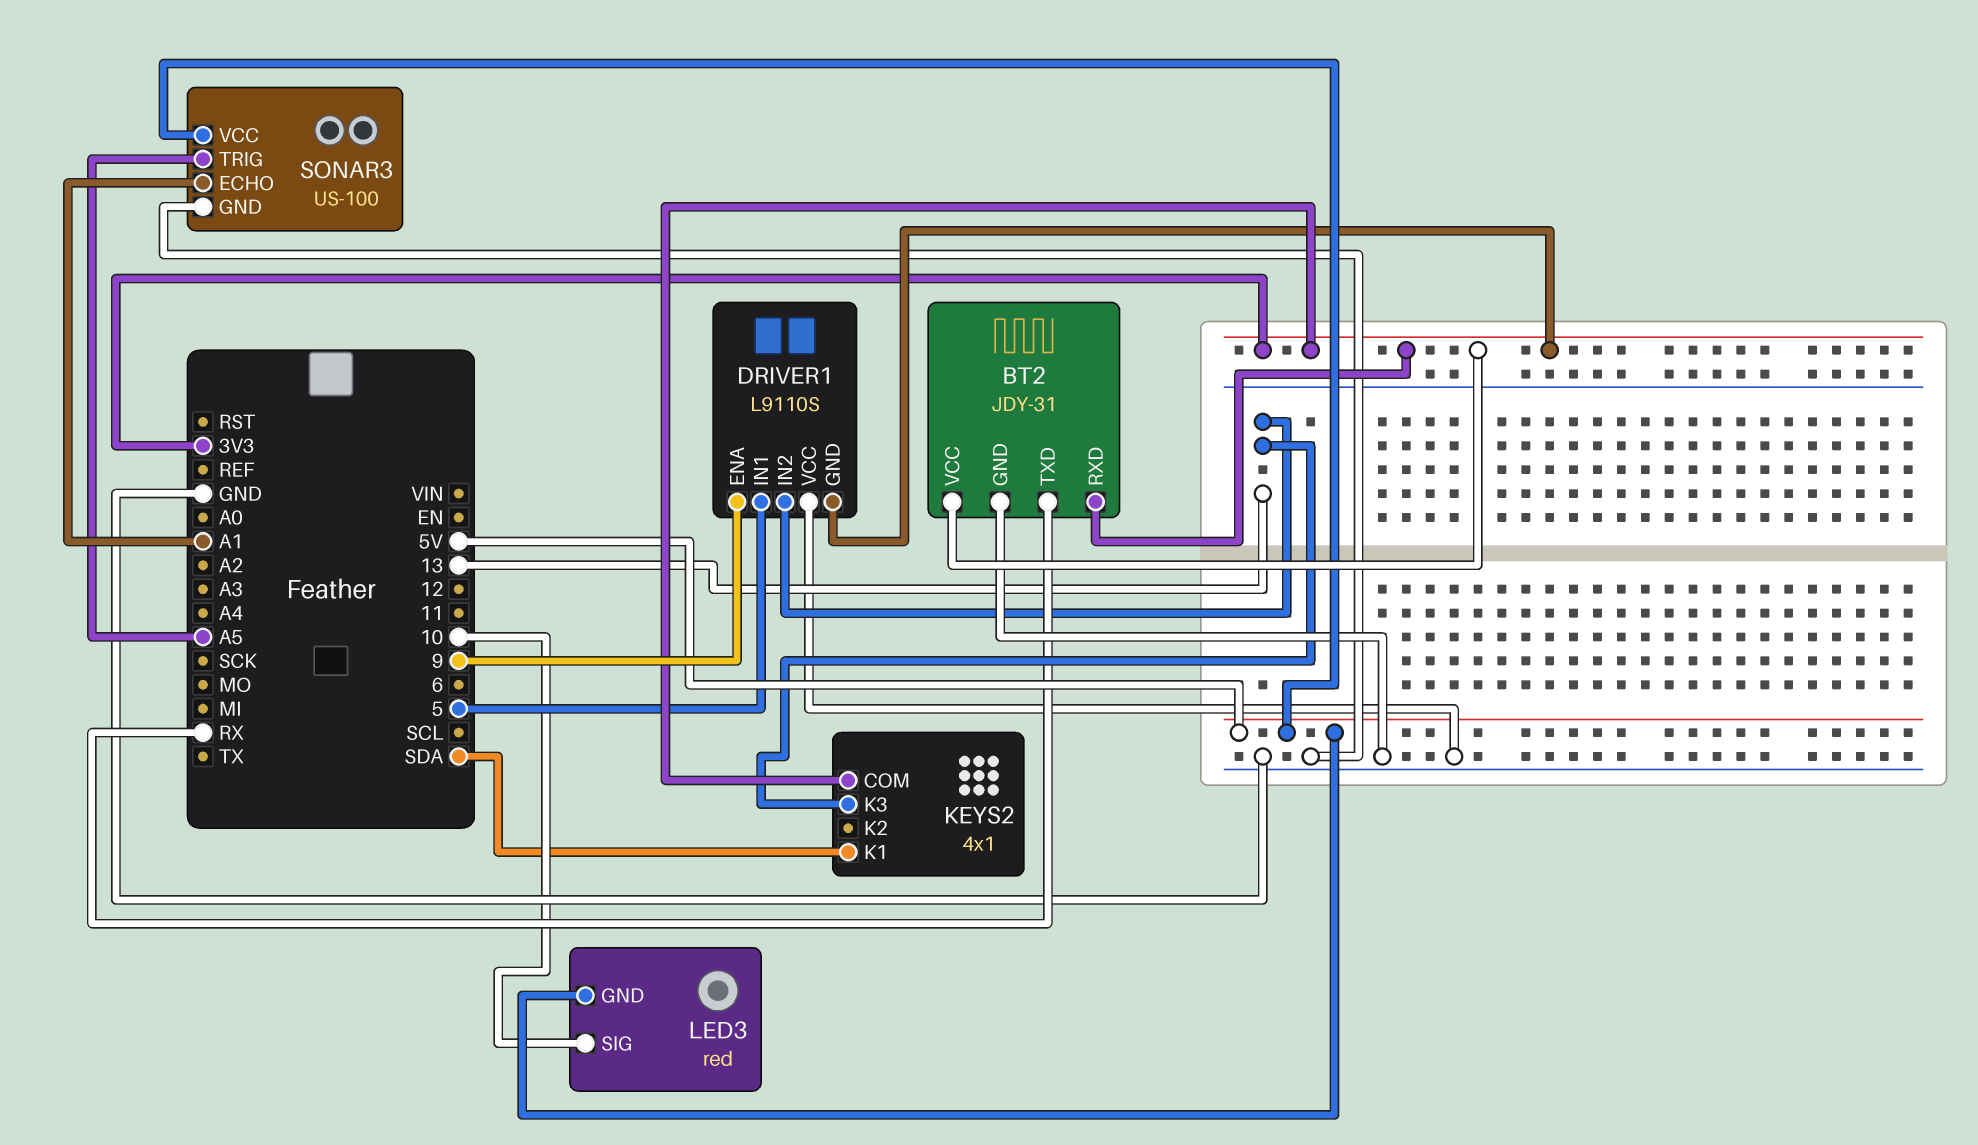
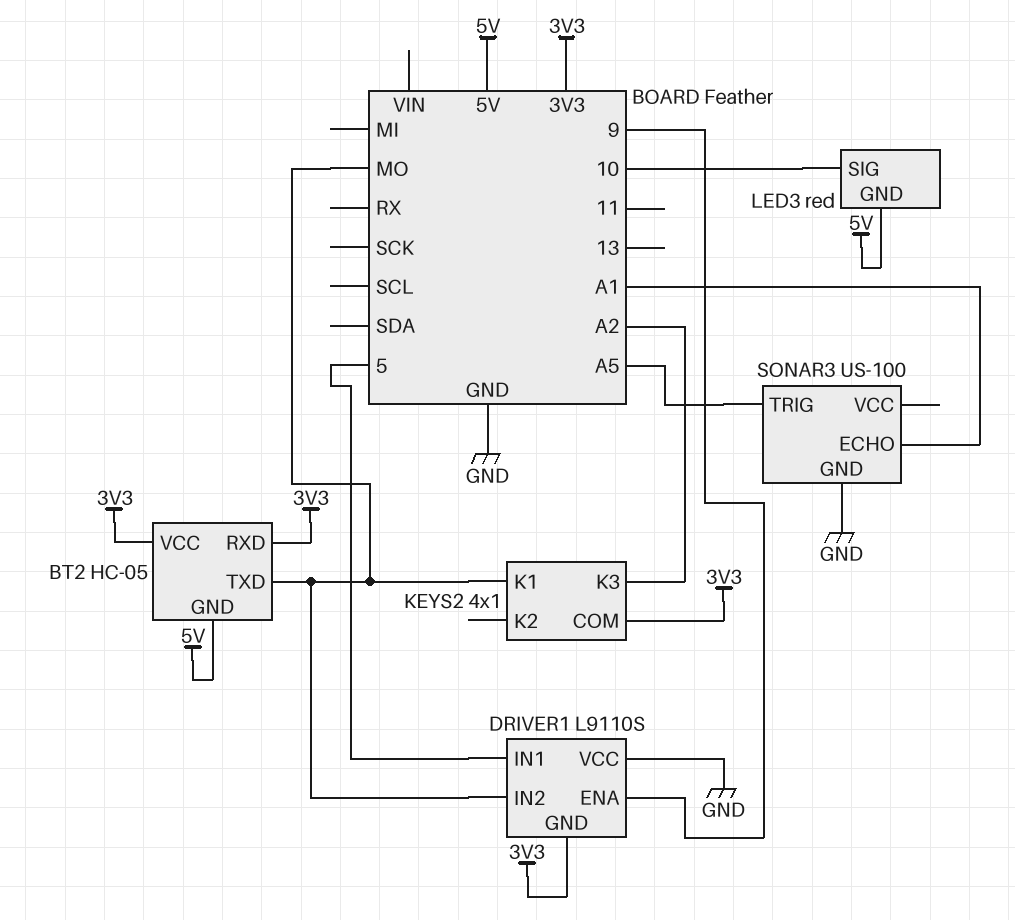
BT2: JDY-31 -> HC-05
BT2 pin GND: GND -> 5V
BT2 pin TXD: RX -> MO
DRIVER1 pin IN2: 13 -> MO
KEYS2 pin K1: SDA -> MO
KEYS2 pin K3: 13 -> A2
SONAR3 pin VCC: 5V -> none

